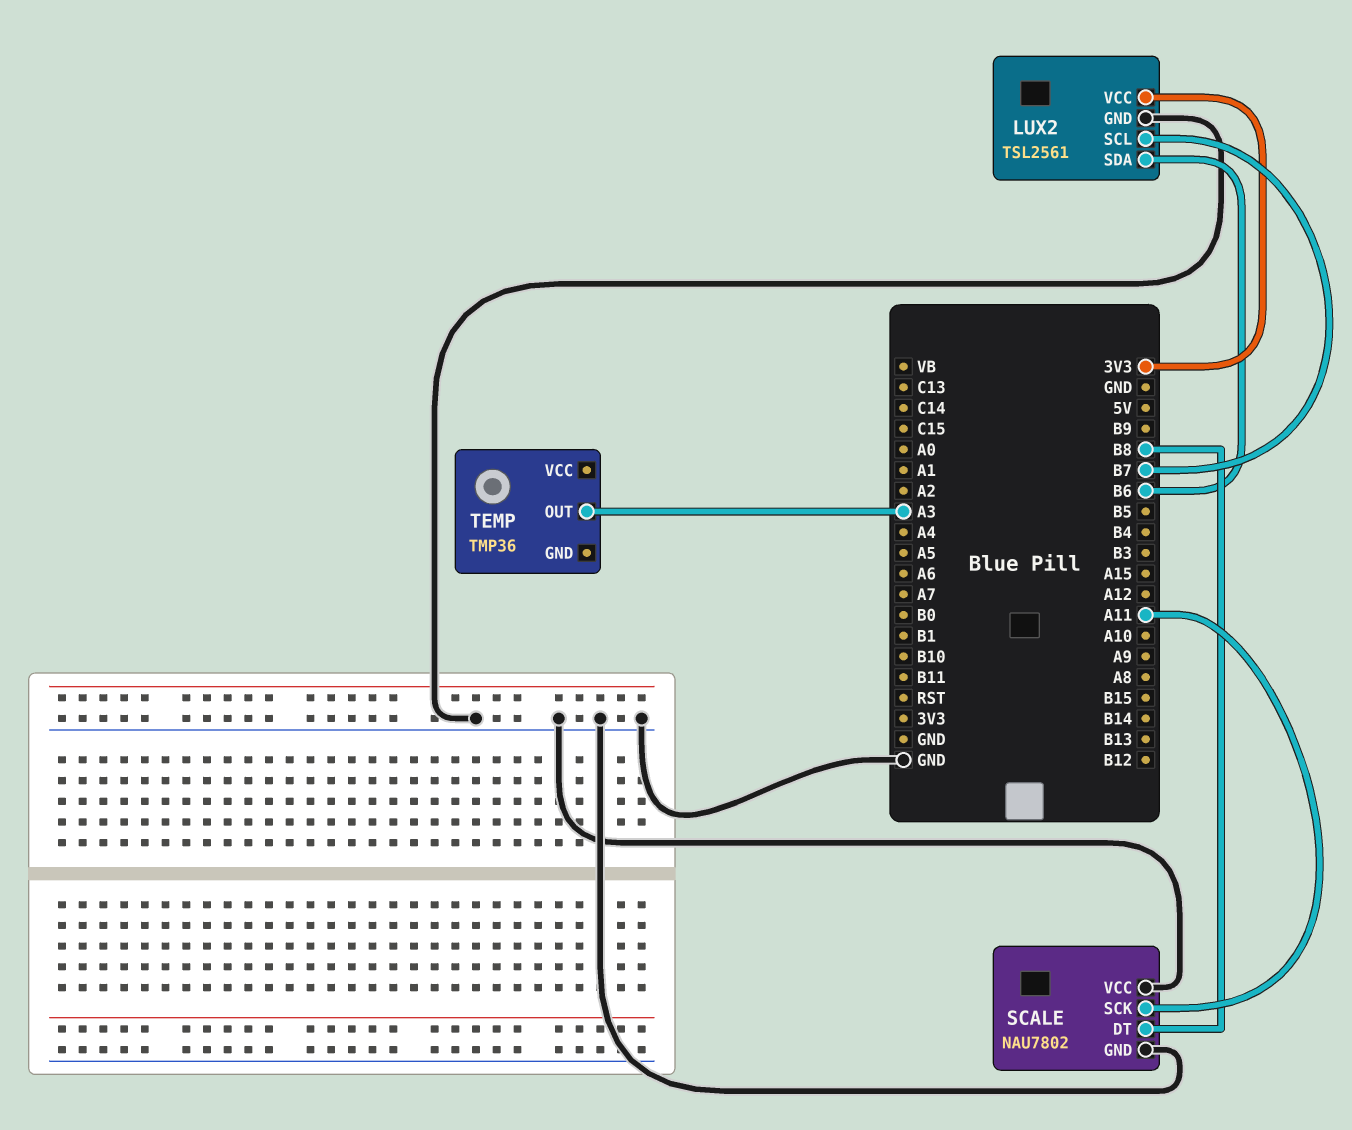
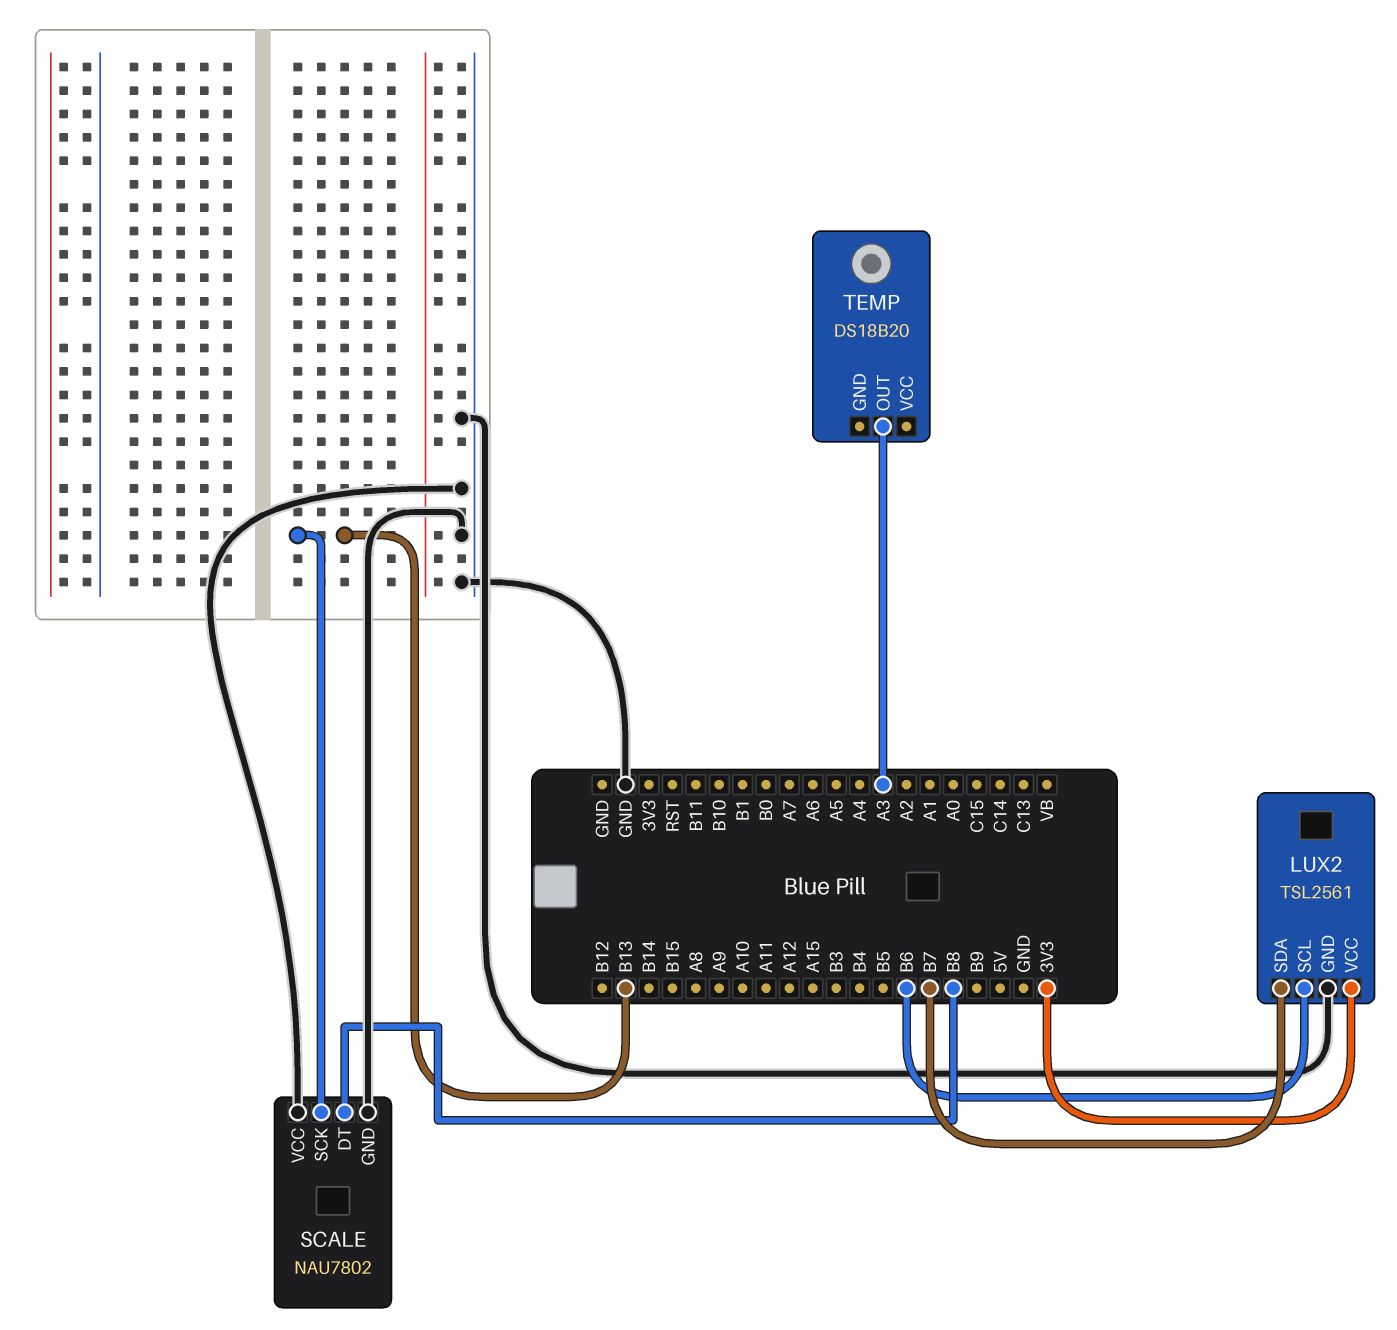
LUX2 pin SCL: B7 -> B6
LUX2 pin SDA: B6 -> B7
SCALE pin SCK: A11 -> B13
TEMP: TMP36 -> DS18B20

